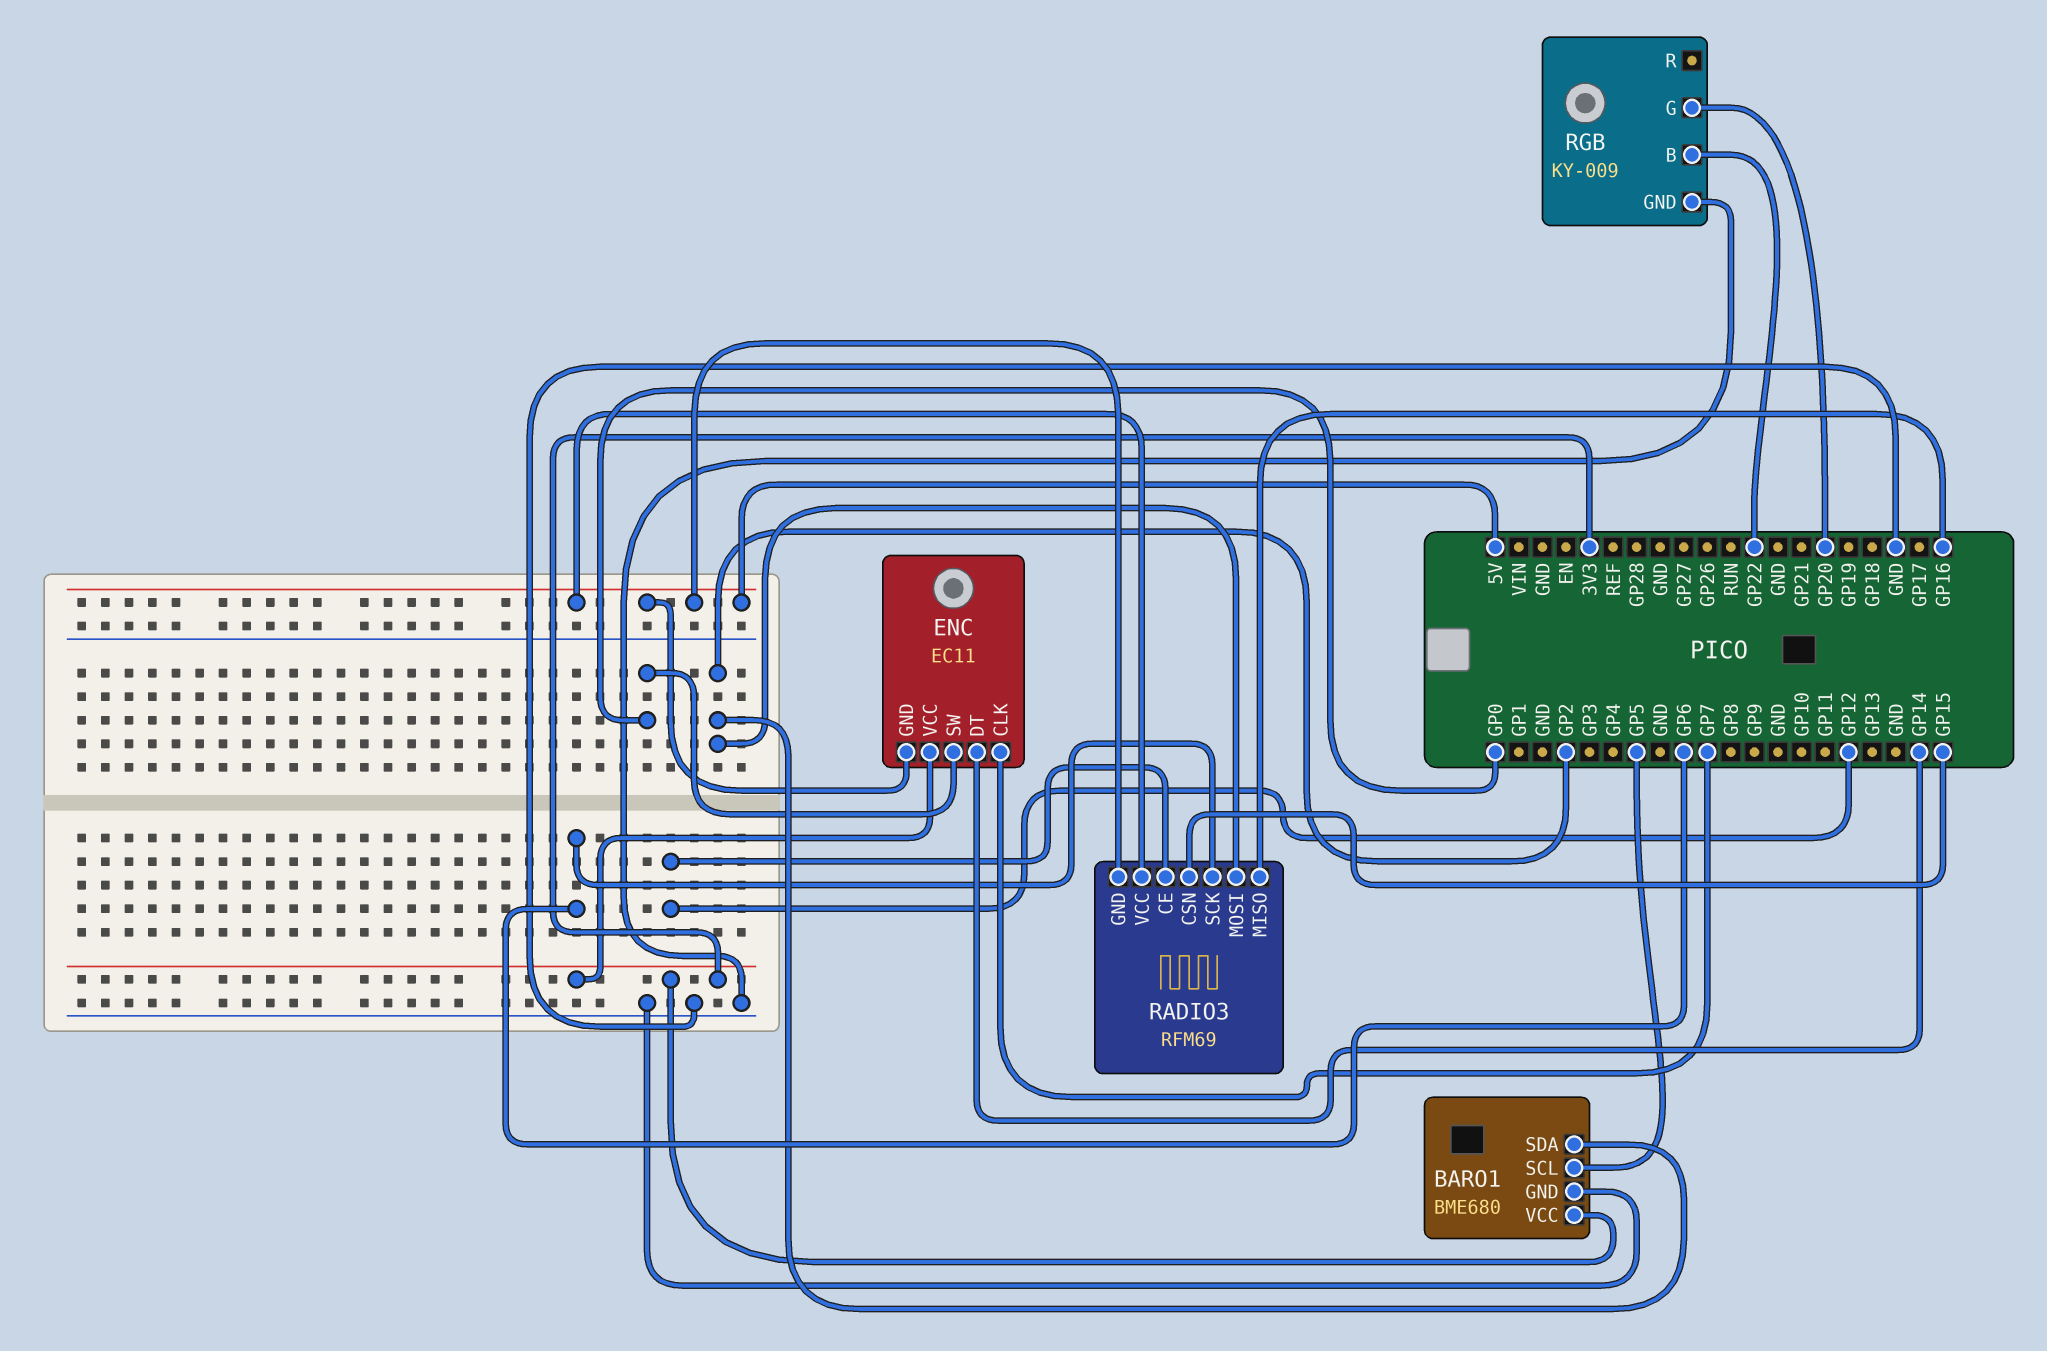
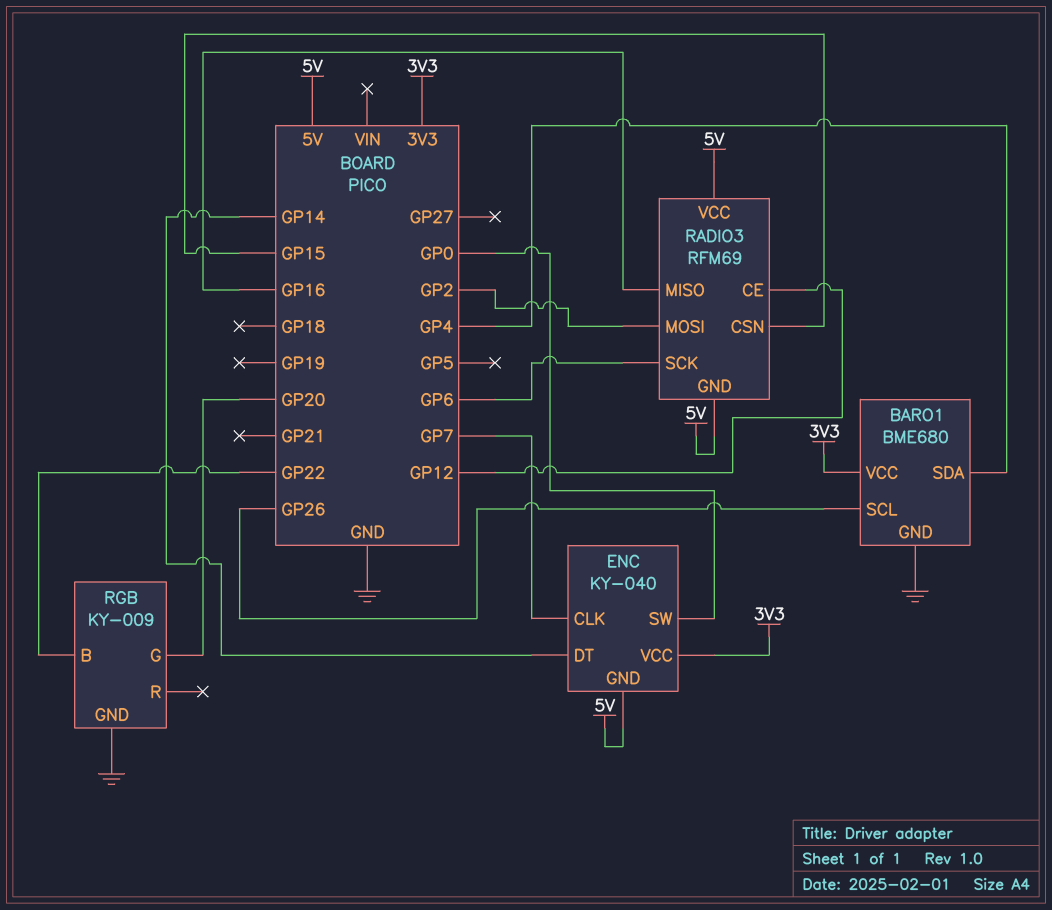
BARO1 pin SCL: GP5 -> GP26
BARO1 pin SDA: GP2 -> GP4
ENC: EC11 -> KY-040

